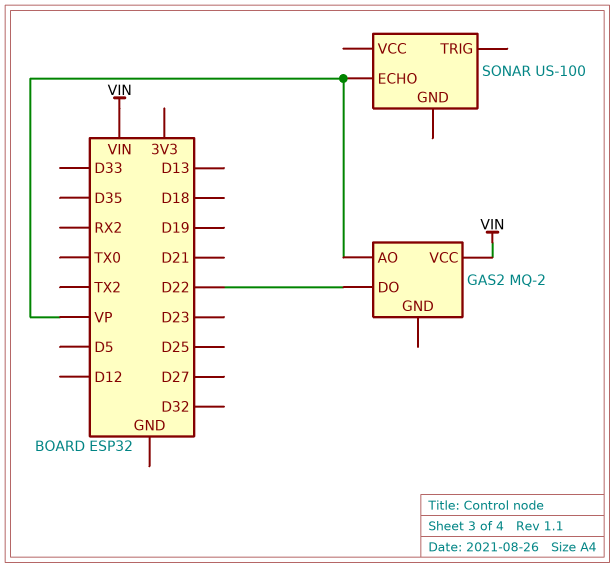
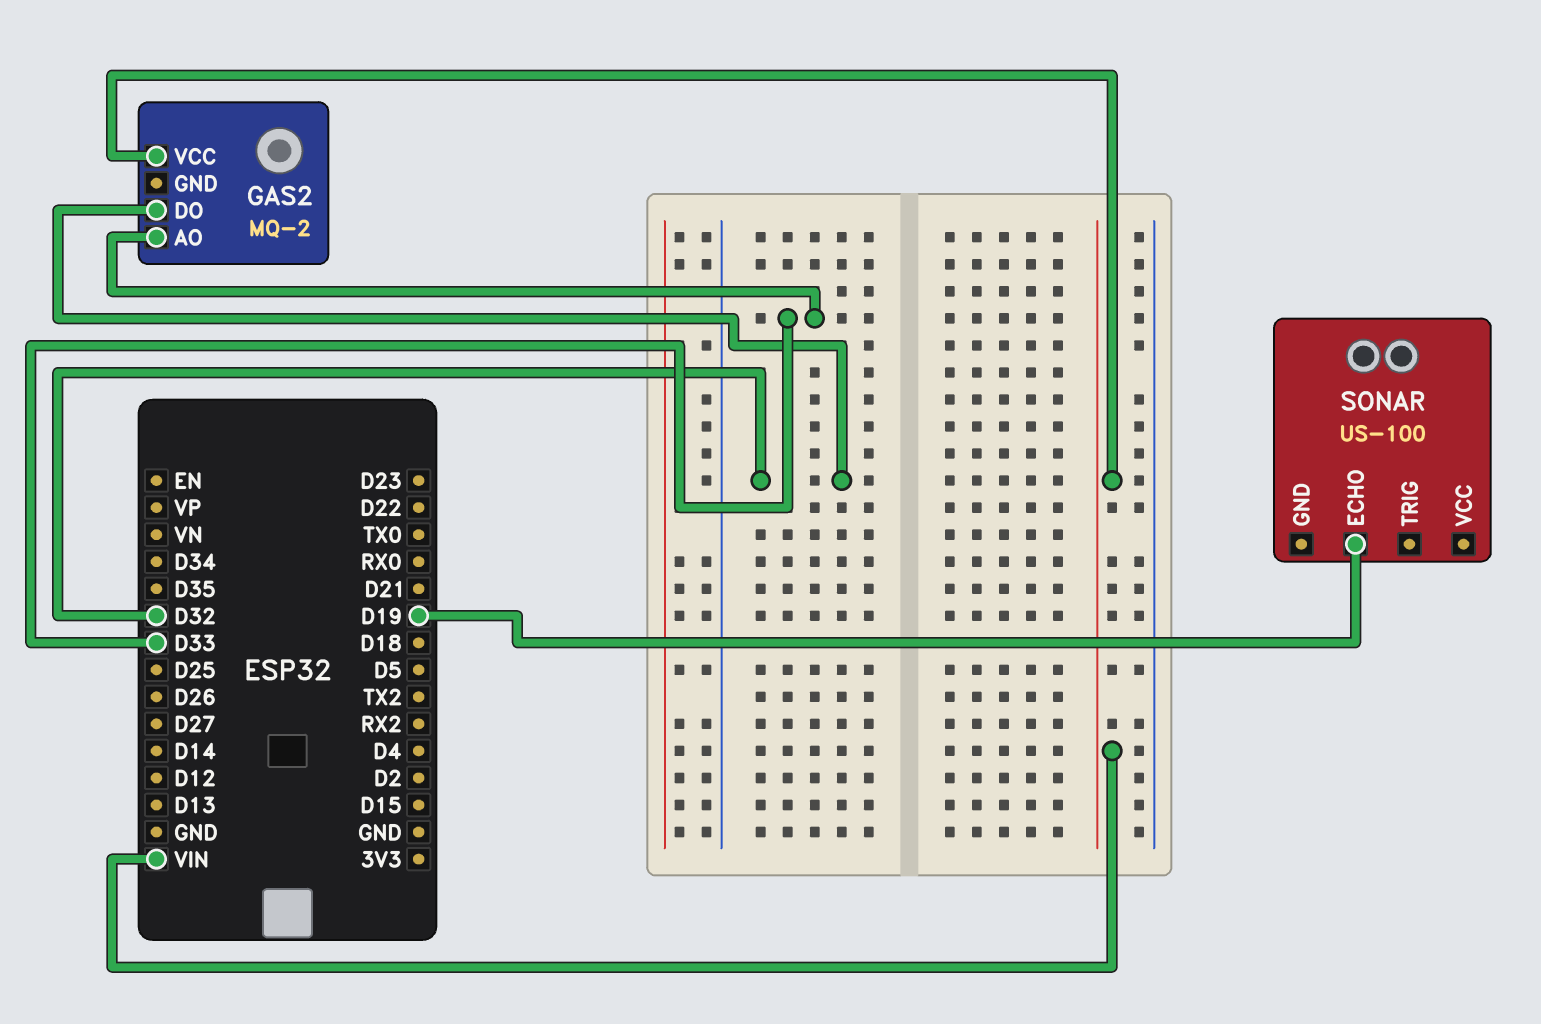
GAS2 pin AO: VP -> D33
GAS2 pin DO: D22 -> D32
SONAR pin ECHO: VP -> D19

